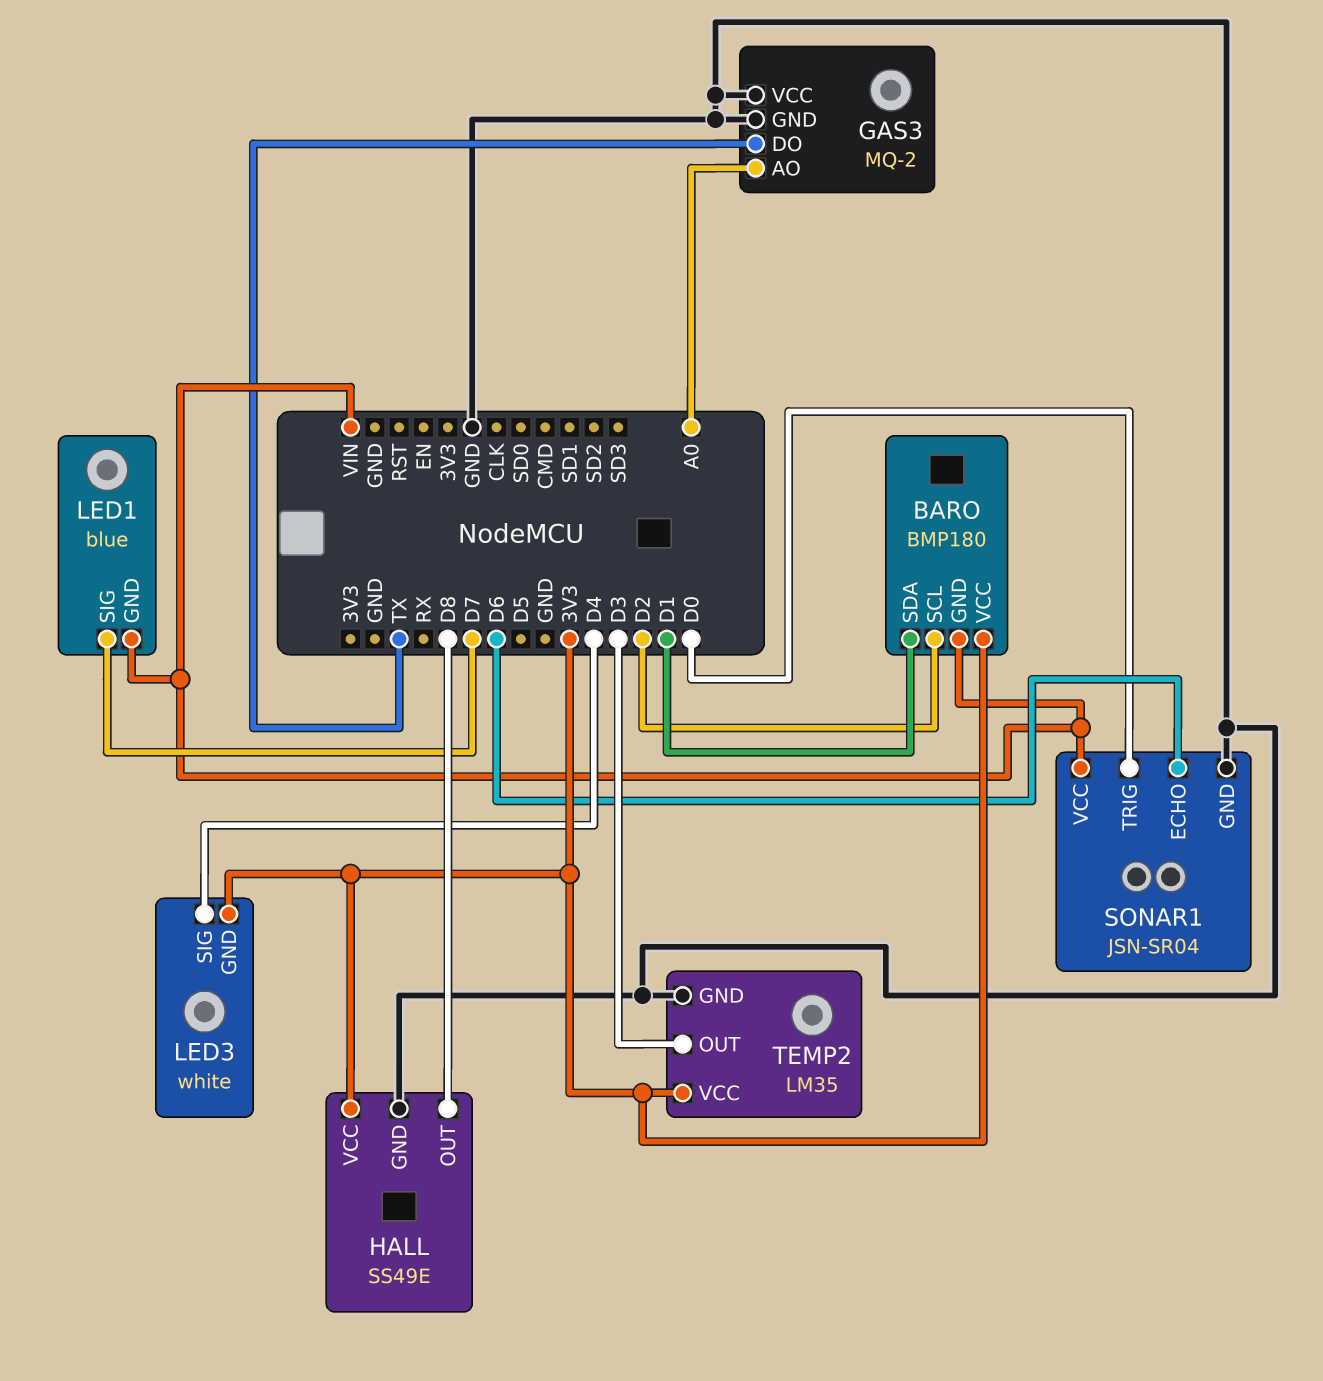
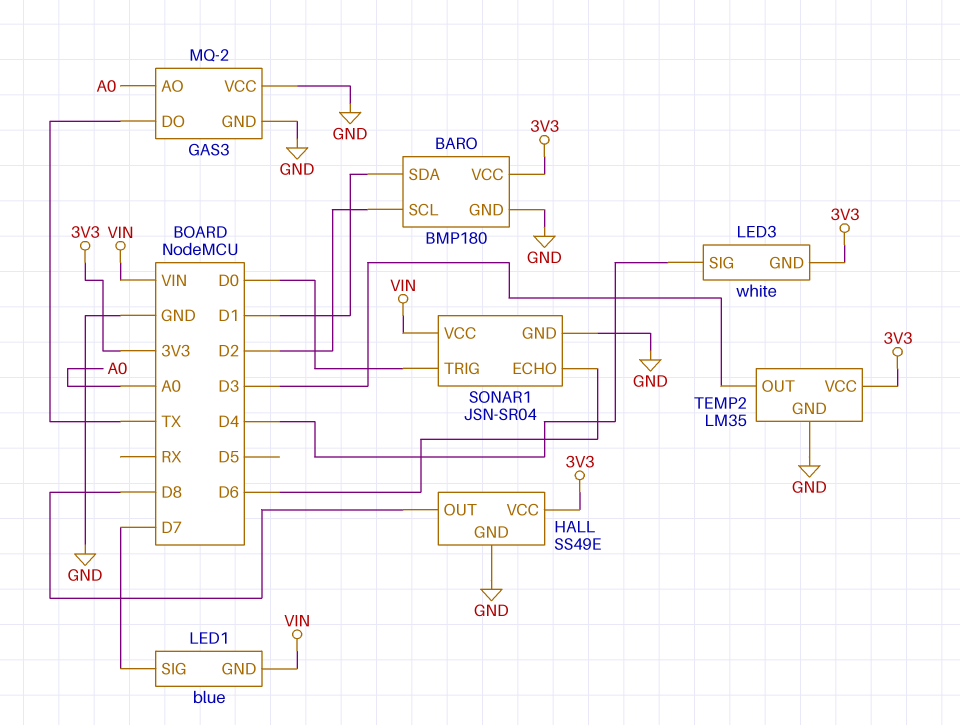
BARO pin GND: VIN -> GND

